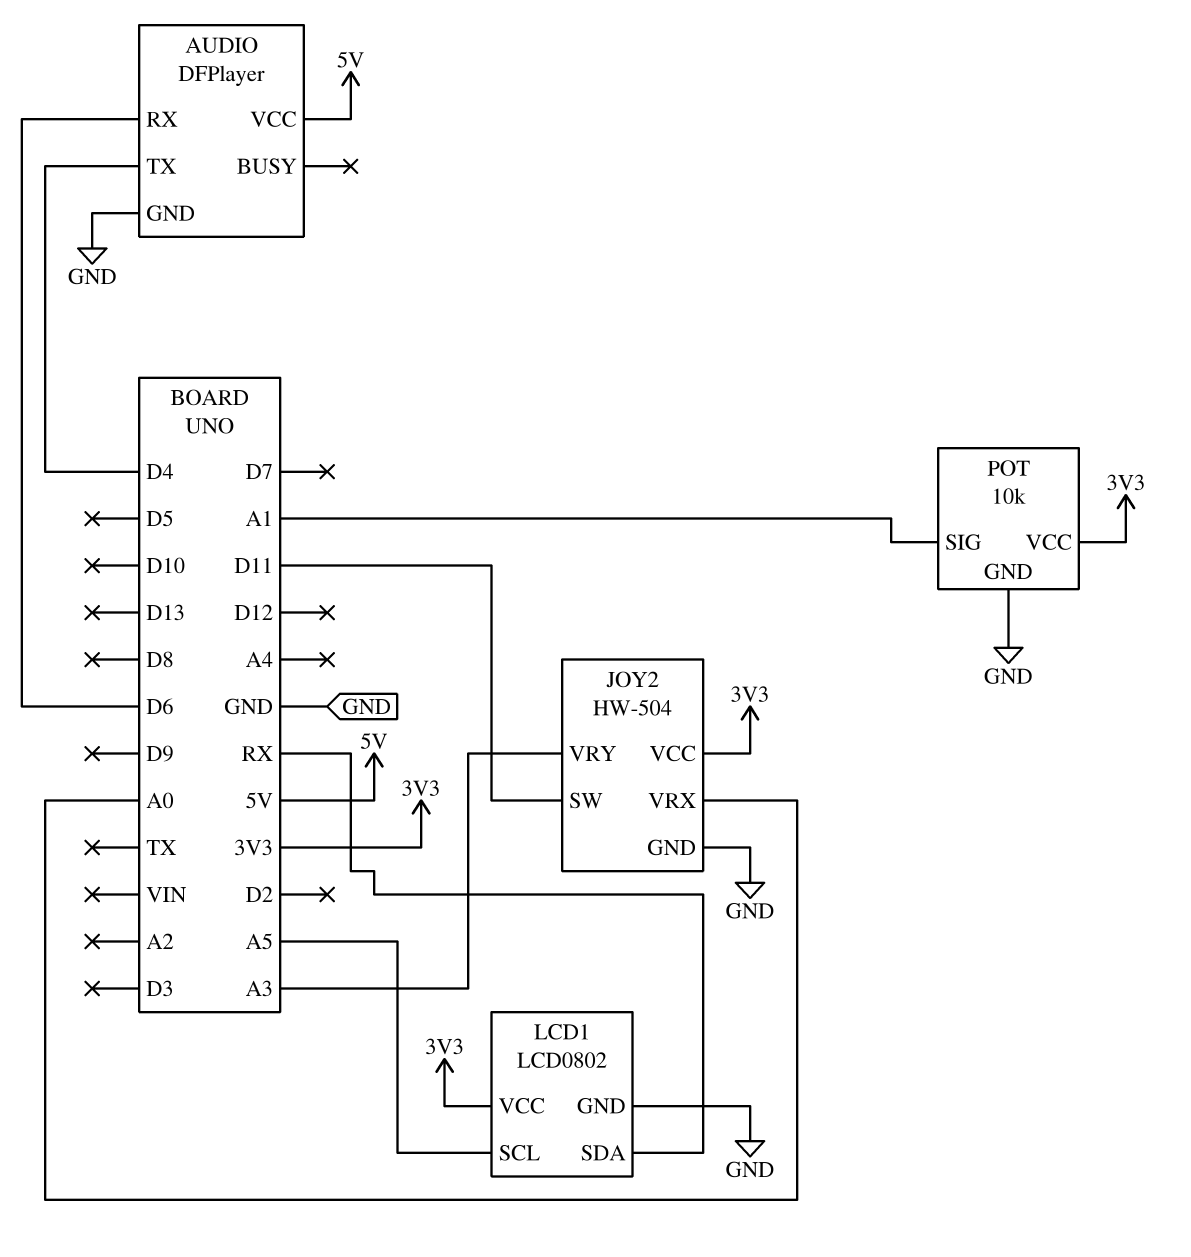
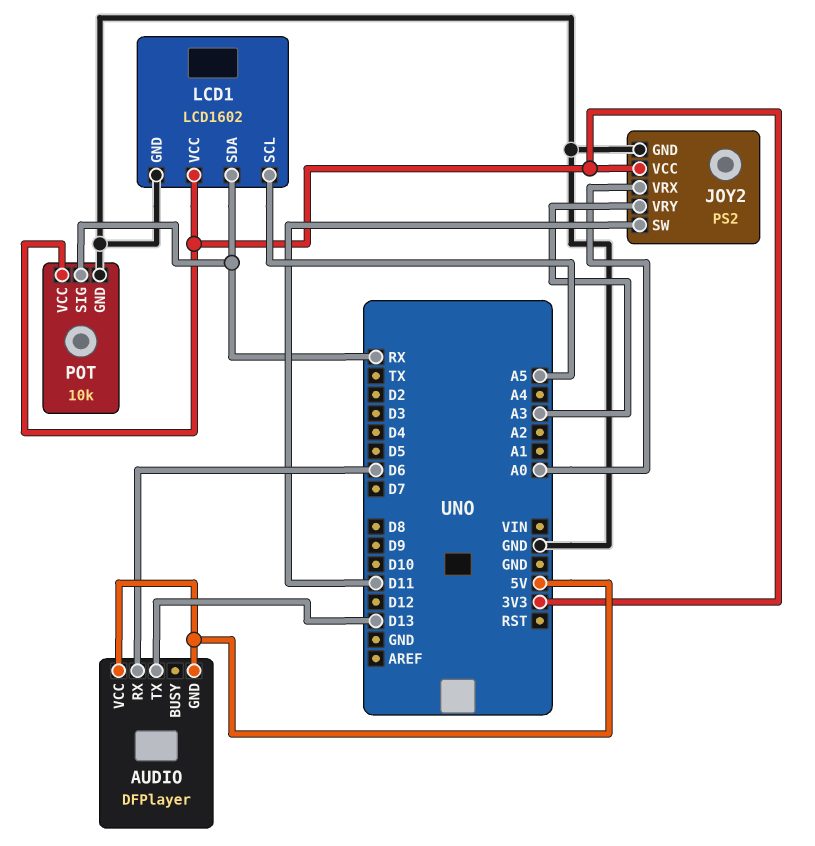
AUDIO pin GND: GND -> 5V
AUDIO pin TX: D4 -> D13
JOY2: HW-504 -> PS2
LCD1: LCD0802 -> LCD1602
POT pin SIG: A1 -> RX

